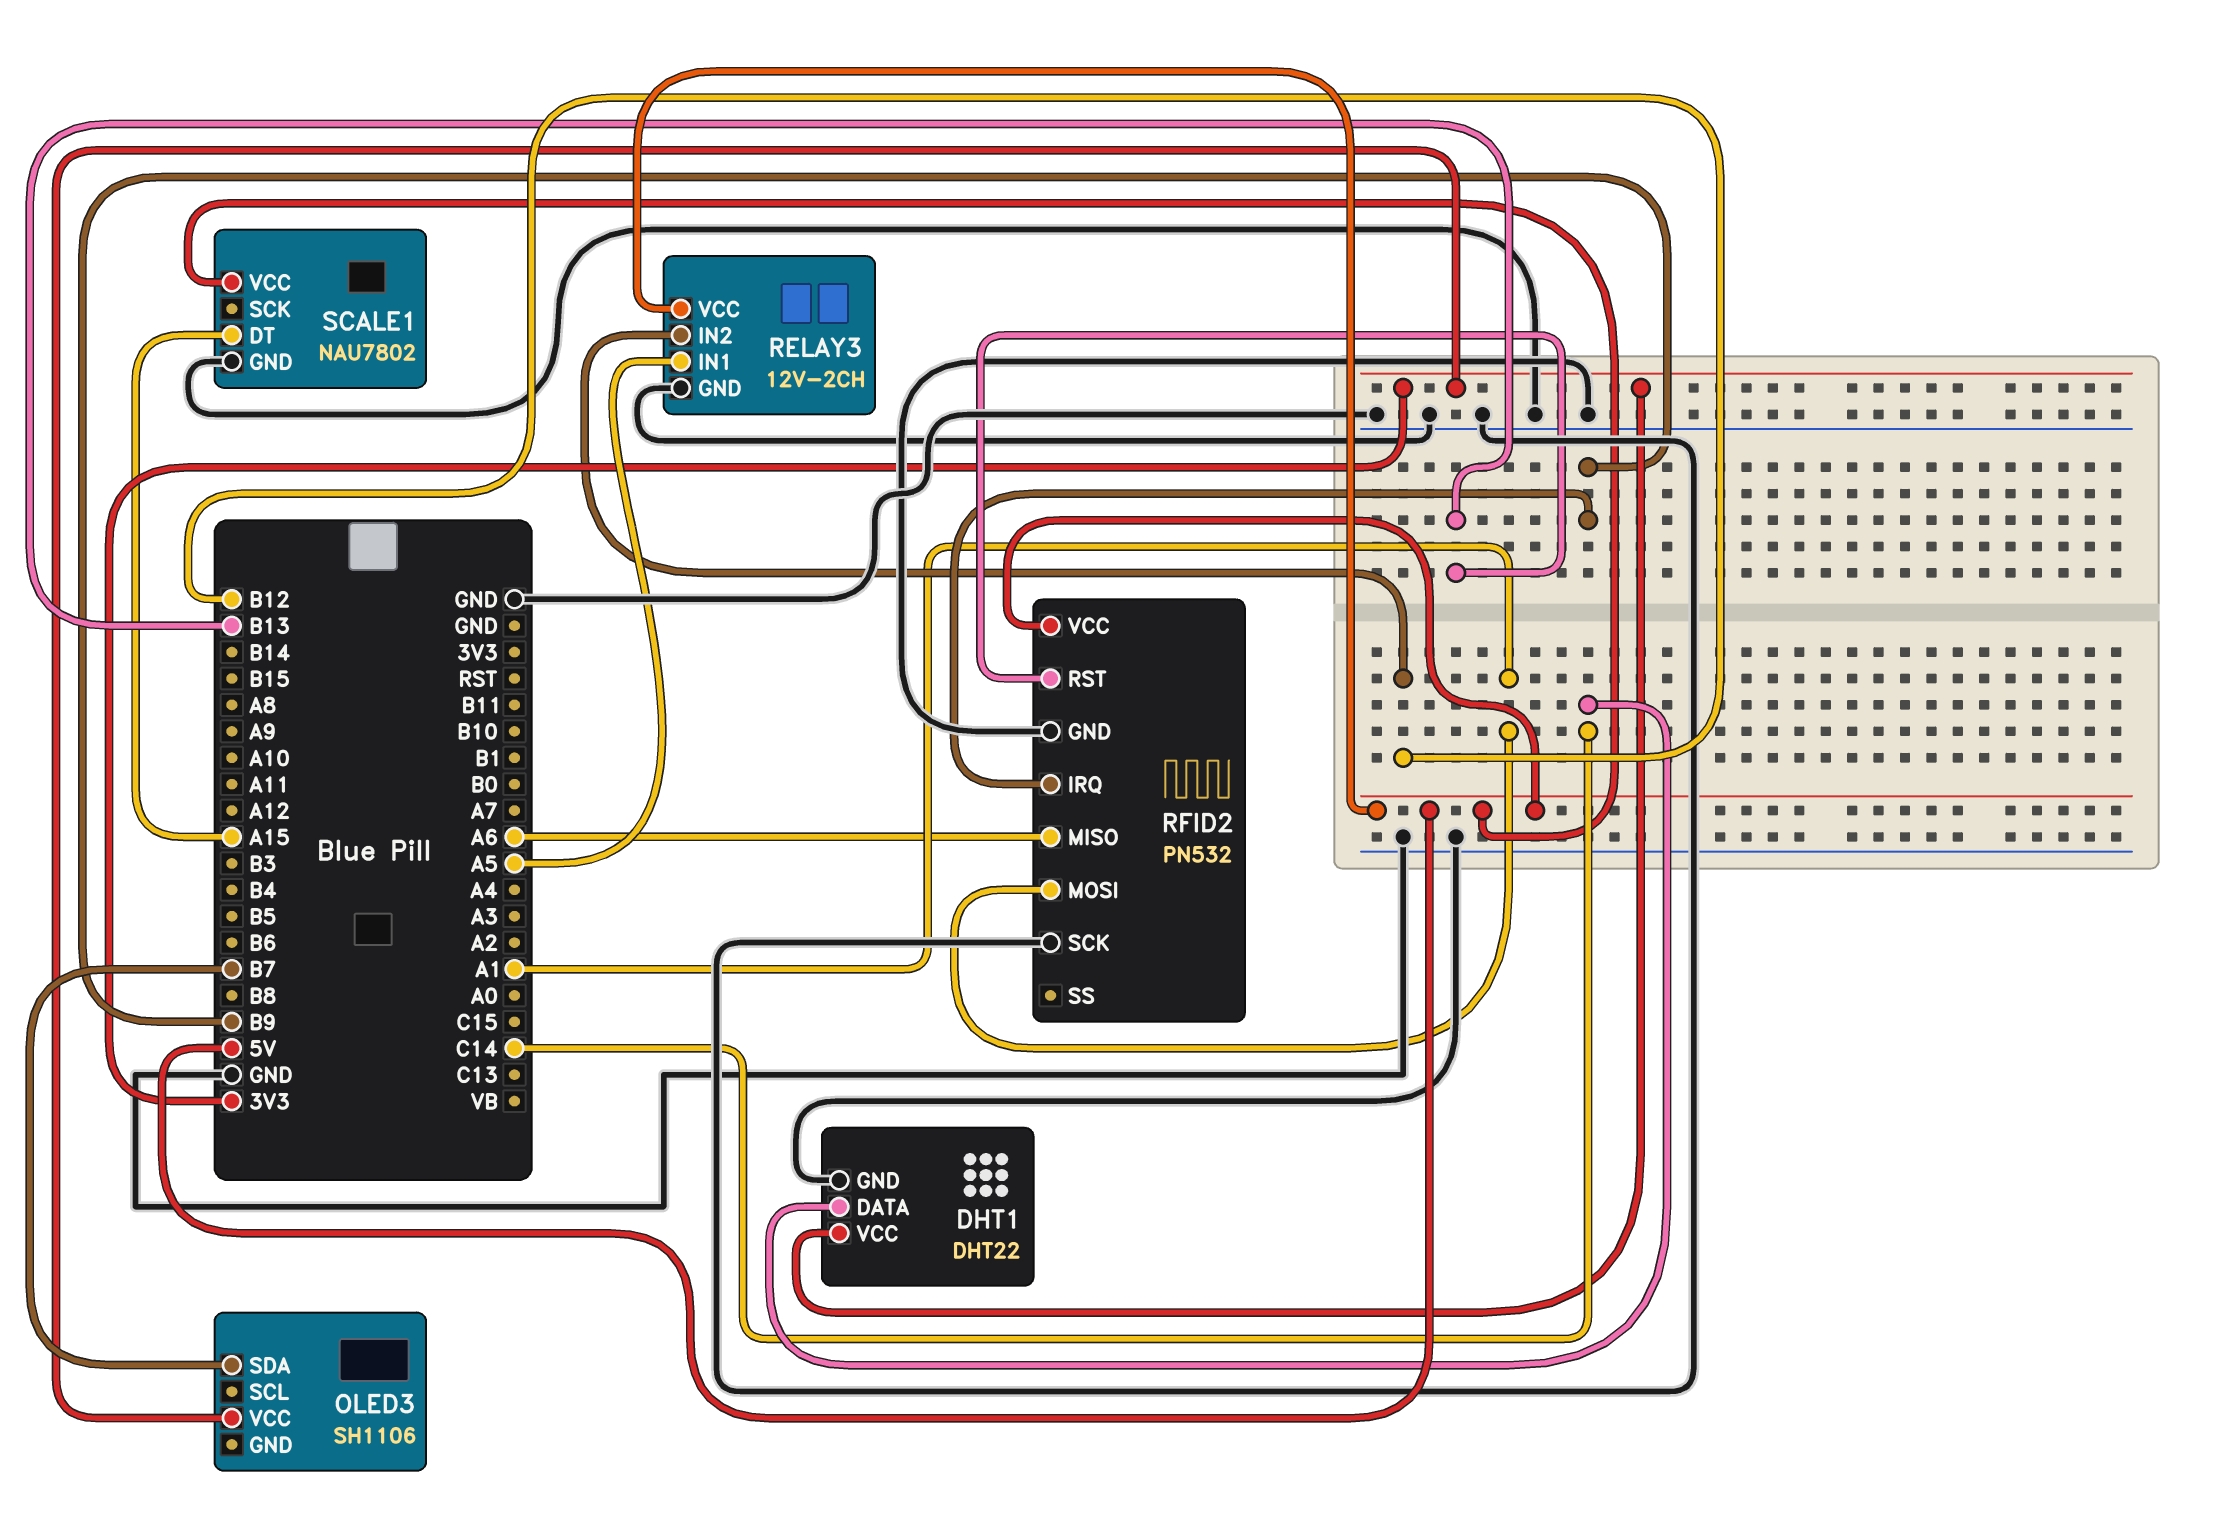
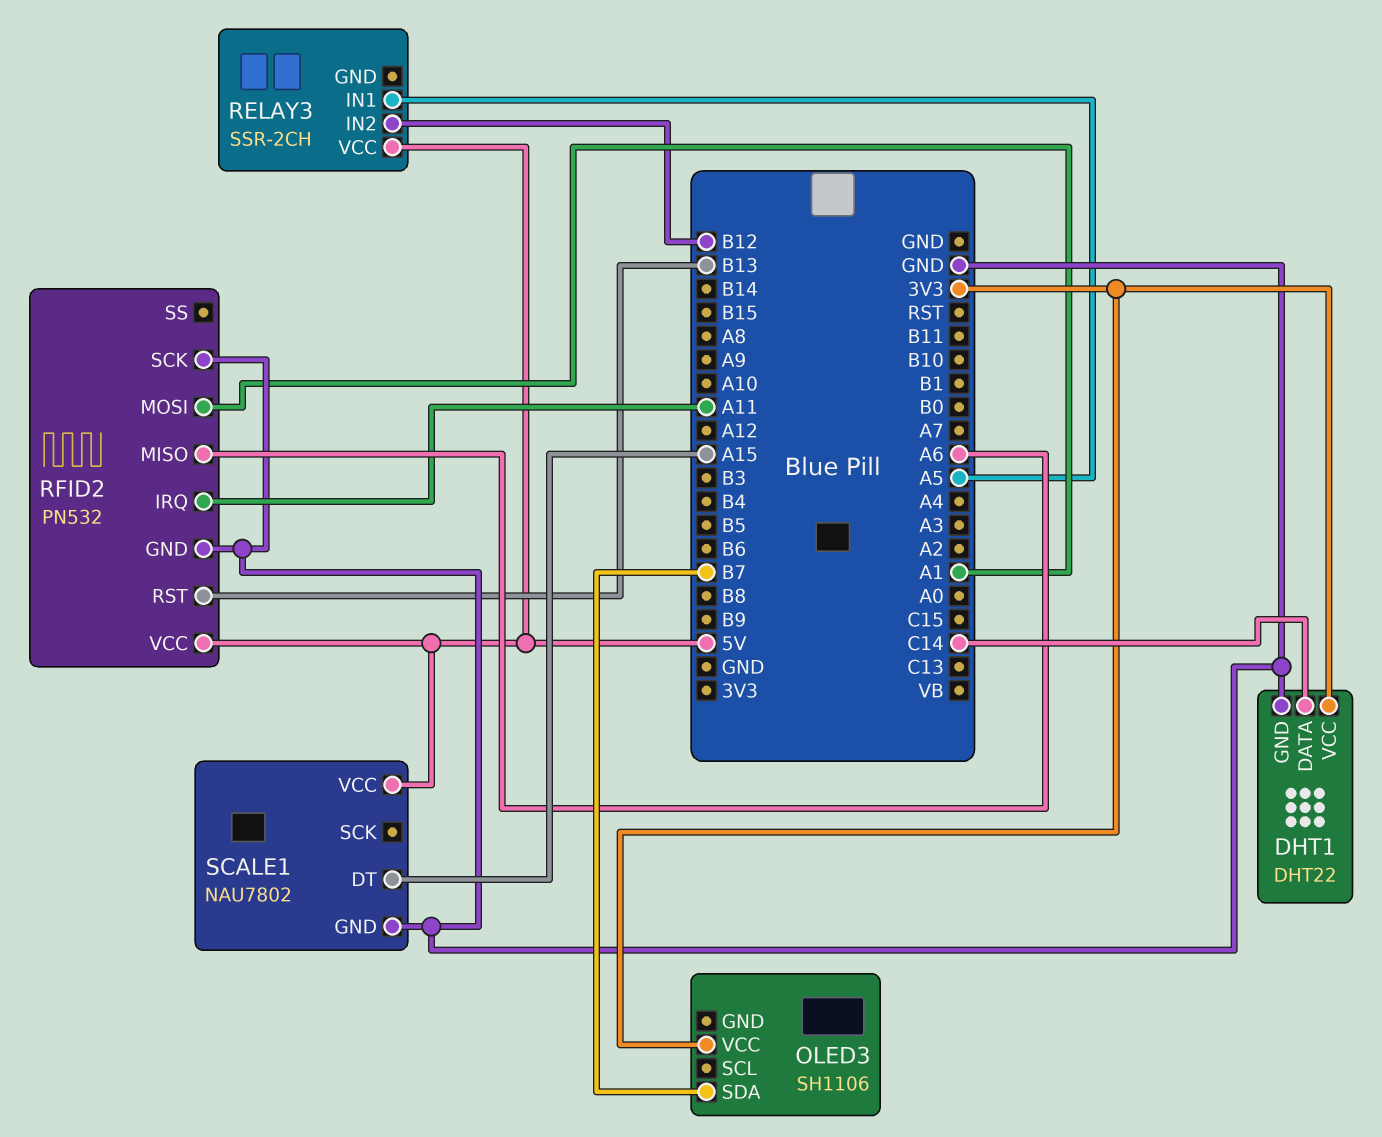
RELAY3: 12V-2CH -> SSR-2CH
RELAY3 pin GND: GND -> none
RFID2 pin IRQ: B9 -> A11

